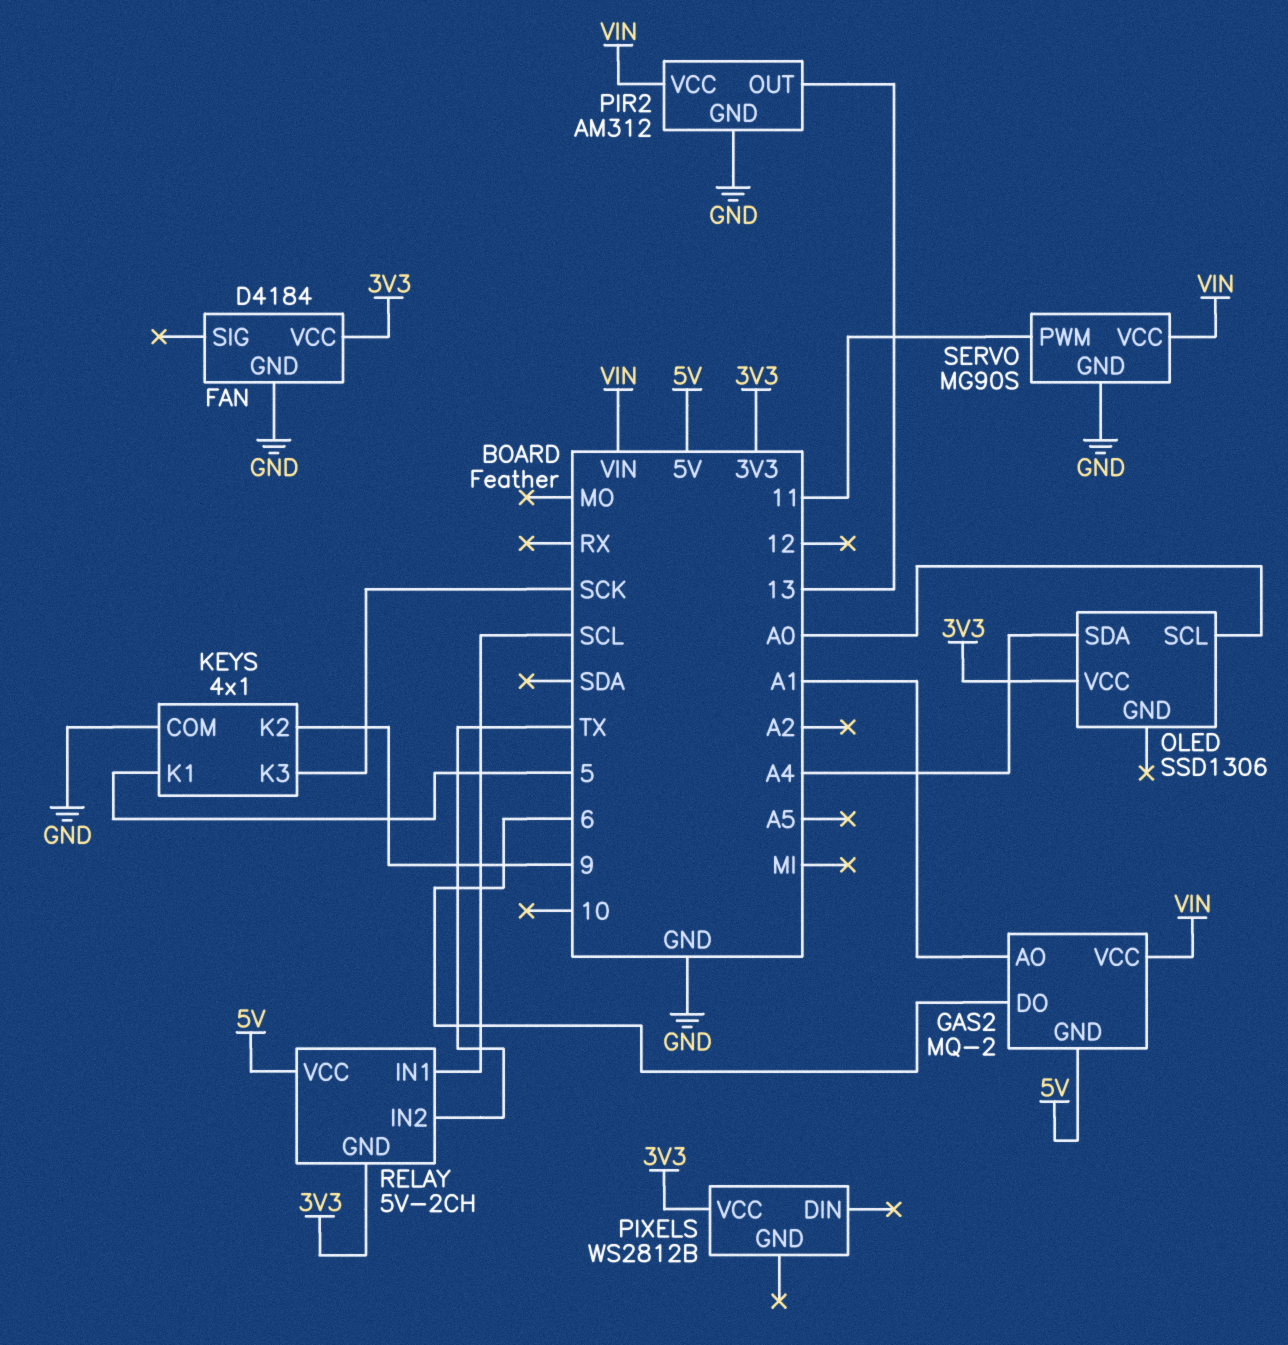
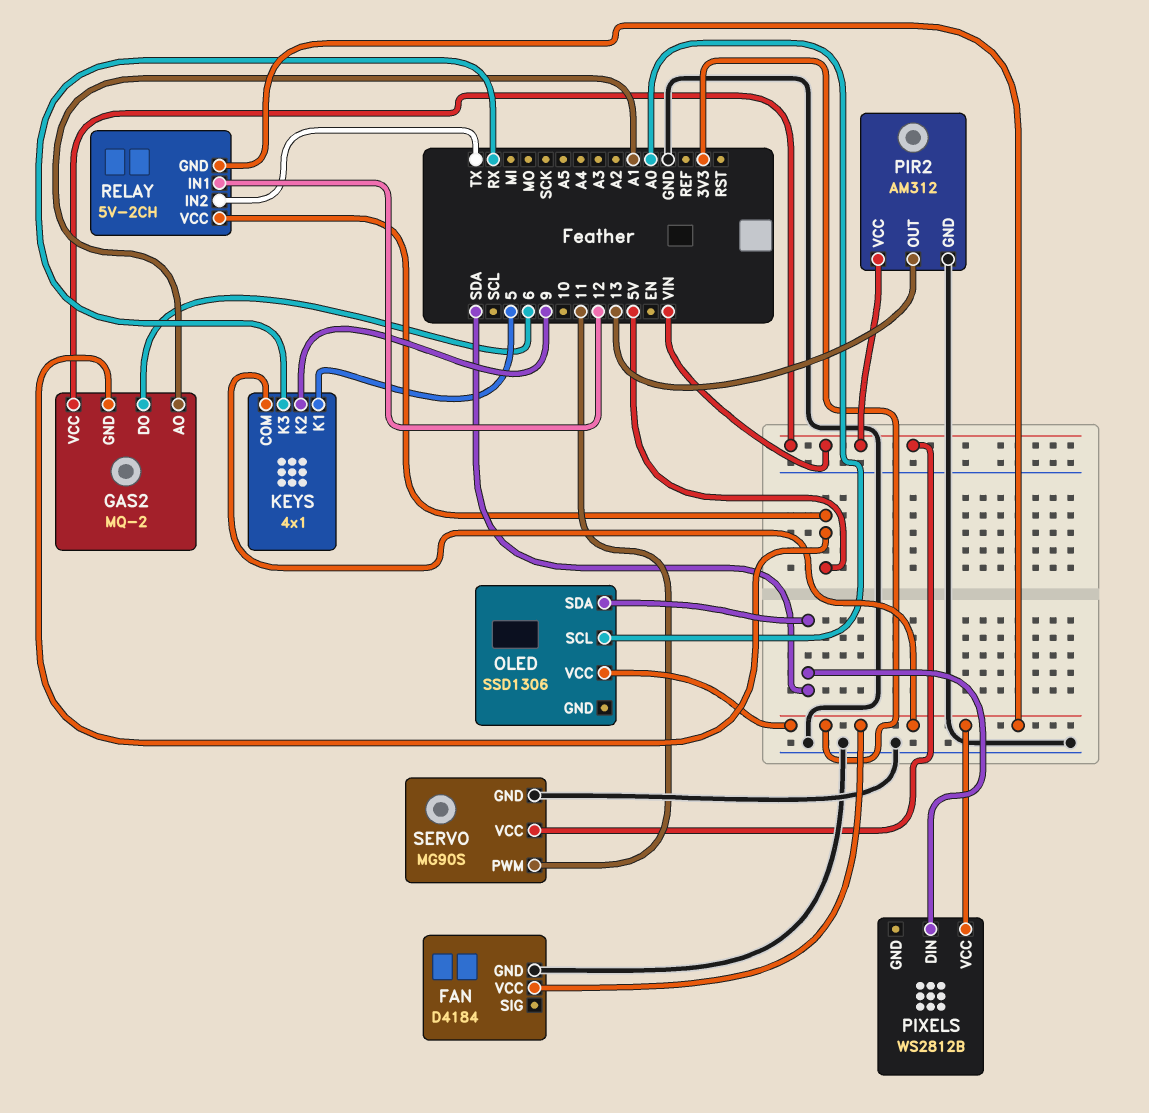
KEYS pin COM: GND -> 3V3
KEYS pin K3: SCK -> RX
OLED pin SDA: A4 -> SDA
PIXELS pin DIN: none -> SDA
RELAY pin IN1: SCL -> 12

